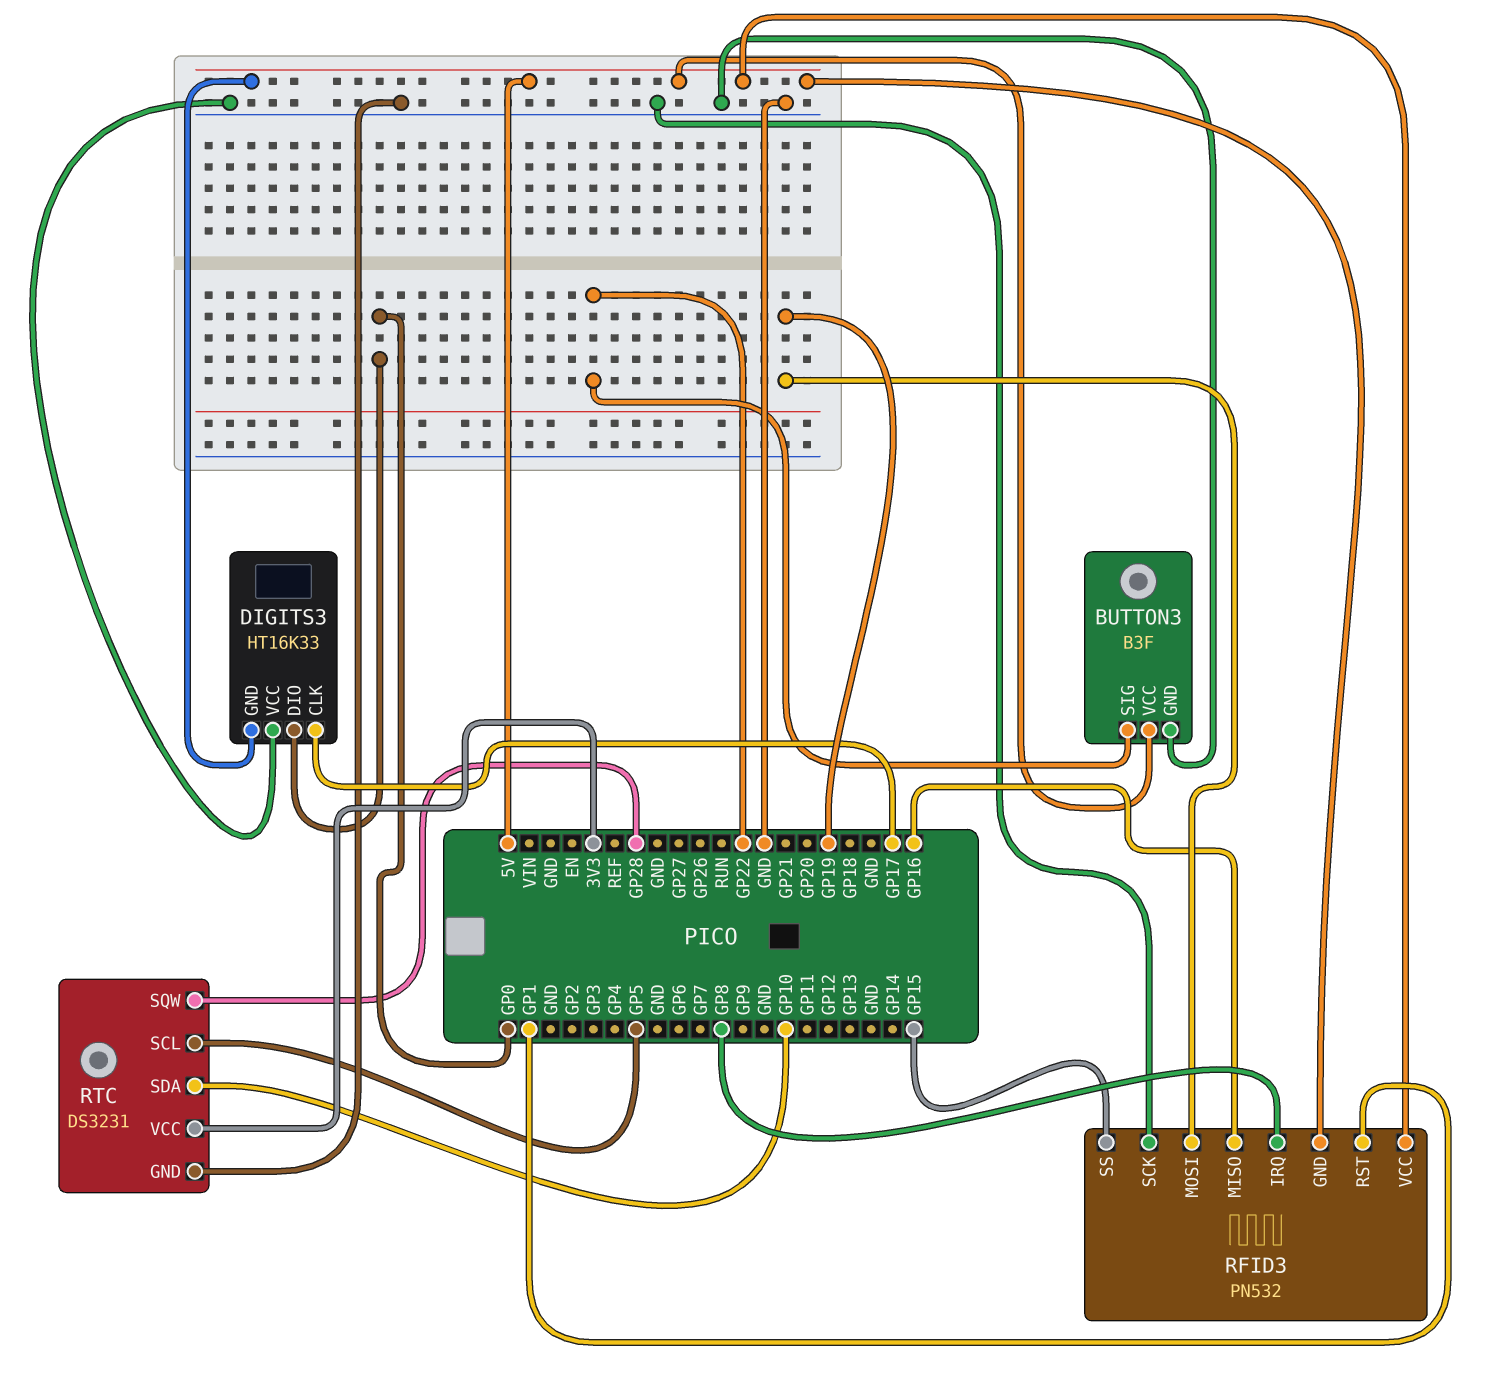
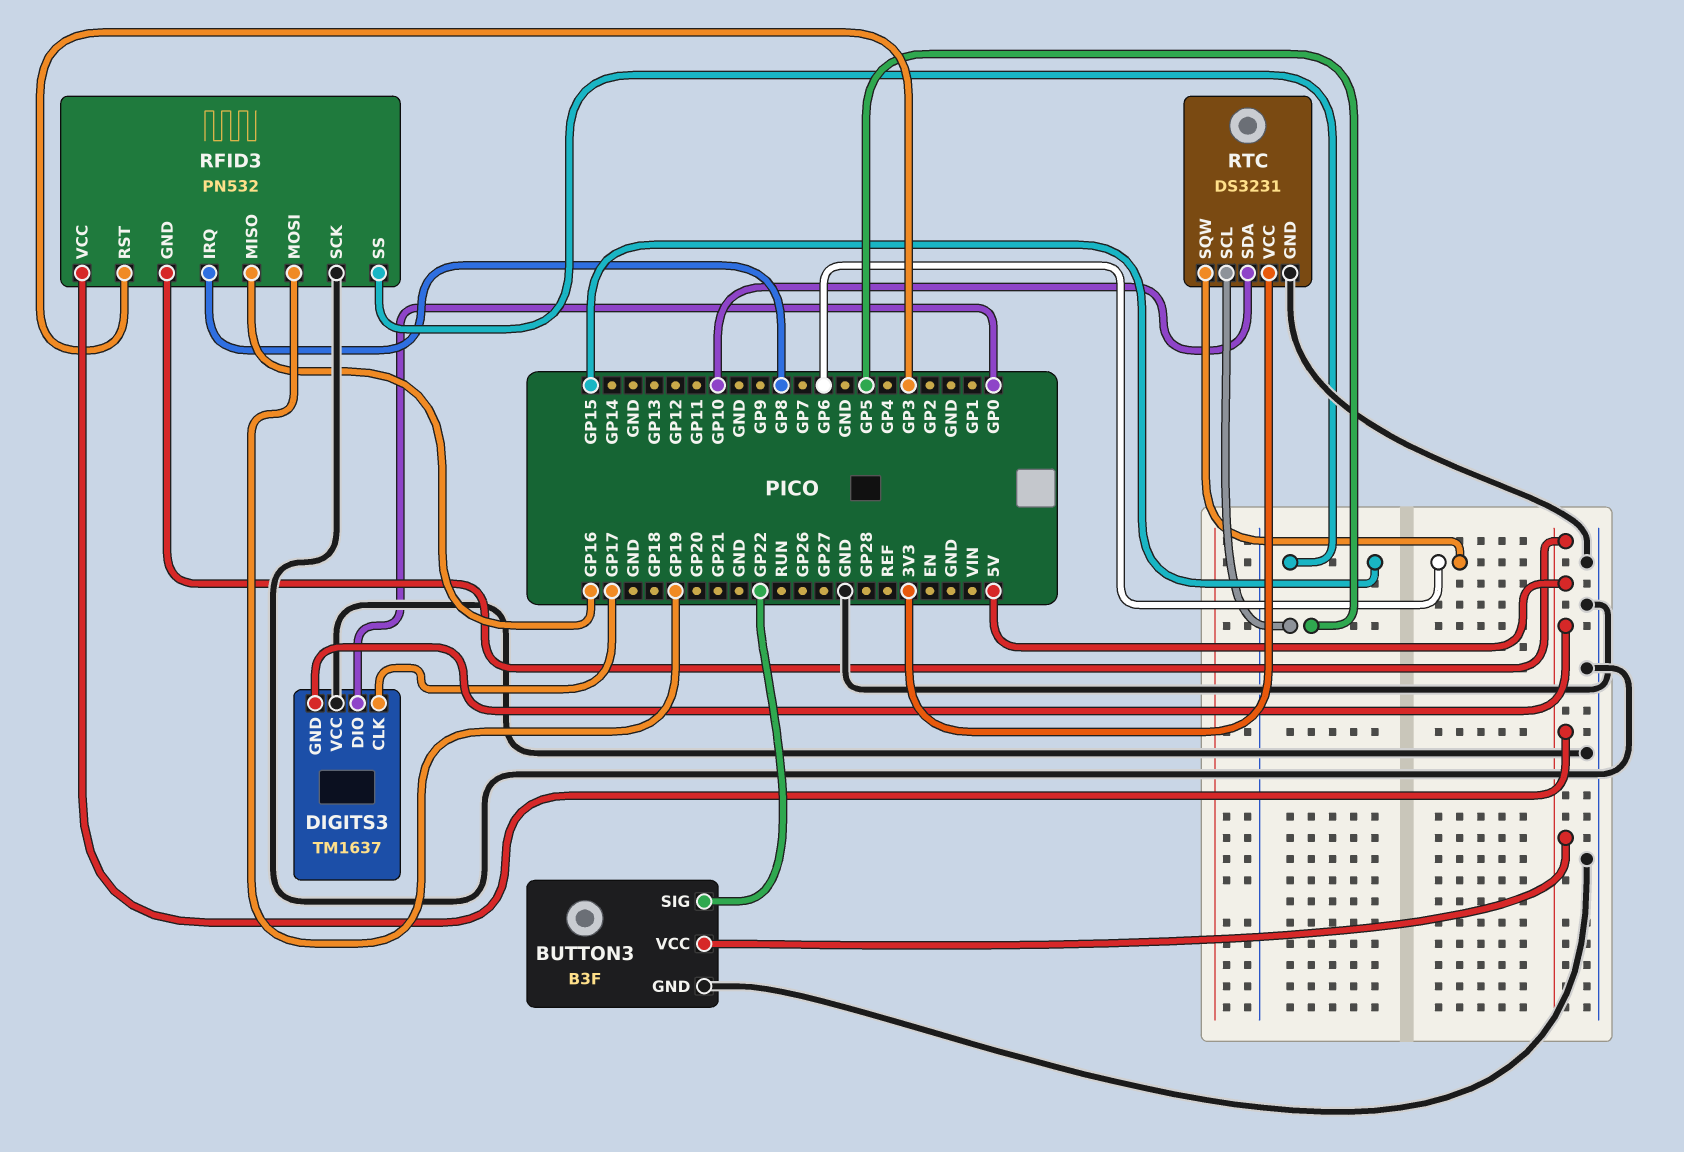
DIGITS3: HT16K33 -> TM1637
RFID3 pin RST: GP1 -> GP3
RTC pin SQW: GP28 -> GP6

